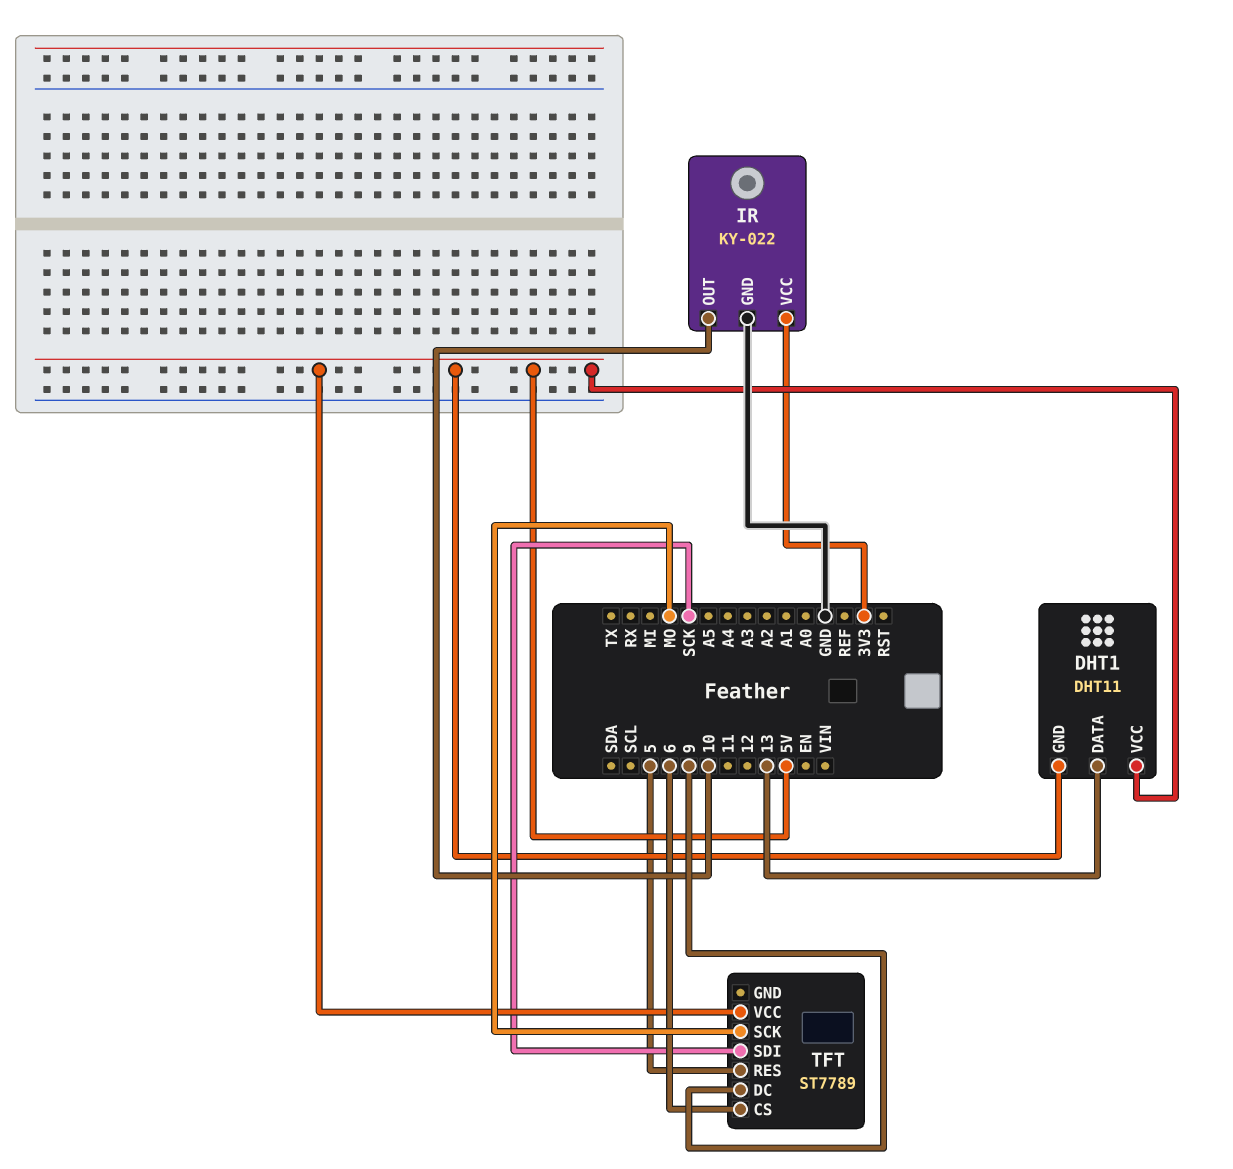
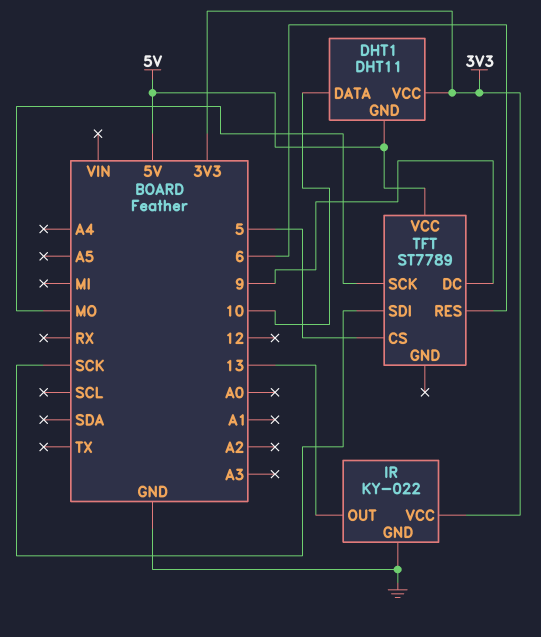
DHT1 pin DATA: 13 -> 10
DHT1 pin VCC: 5V -> 3V3
IR pin OUT: 10 -> 13
TFT pin CS: 6 -> 5
TFT pin RES: 5 -> 6

